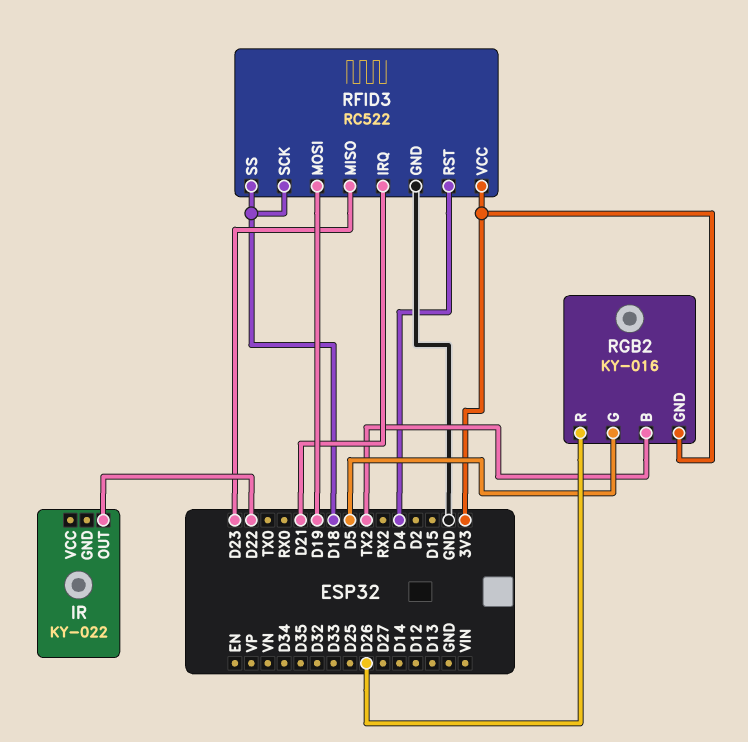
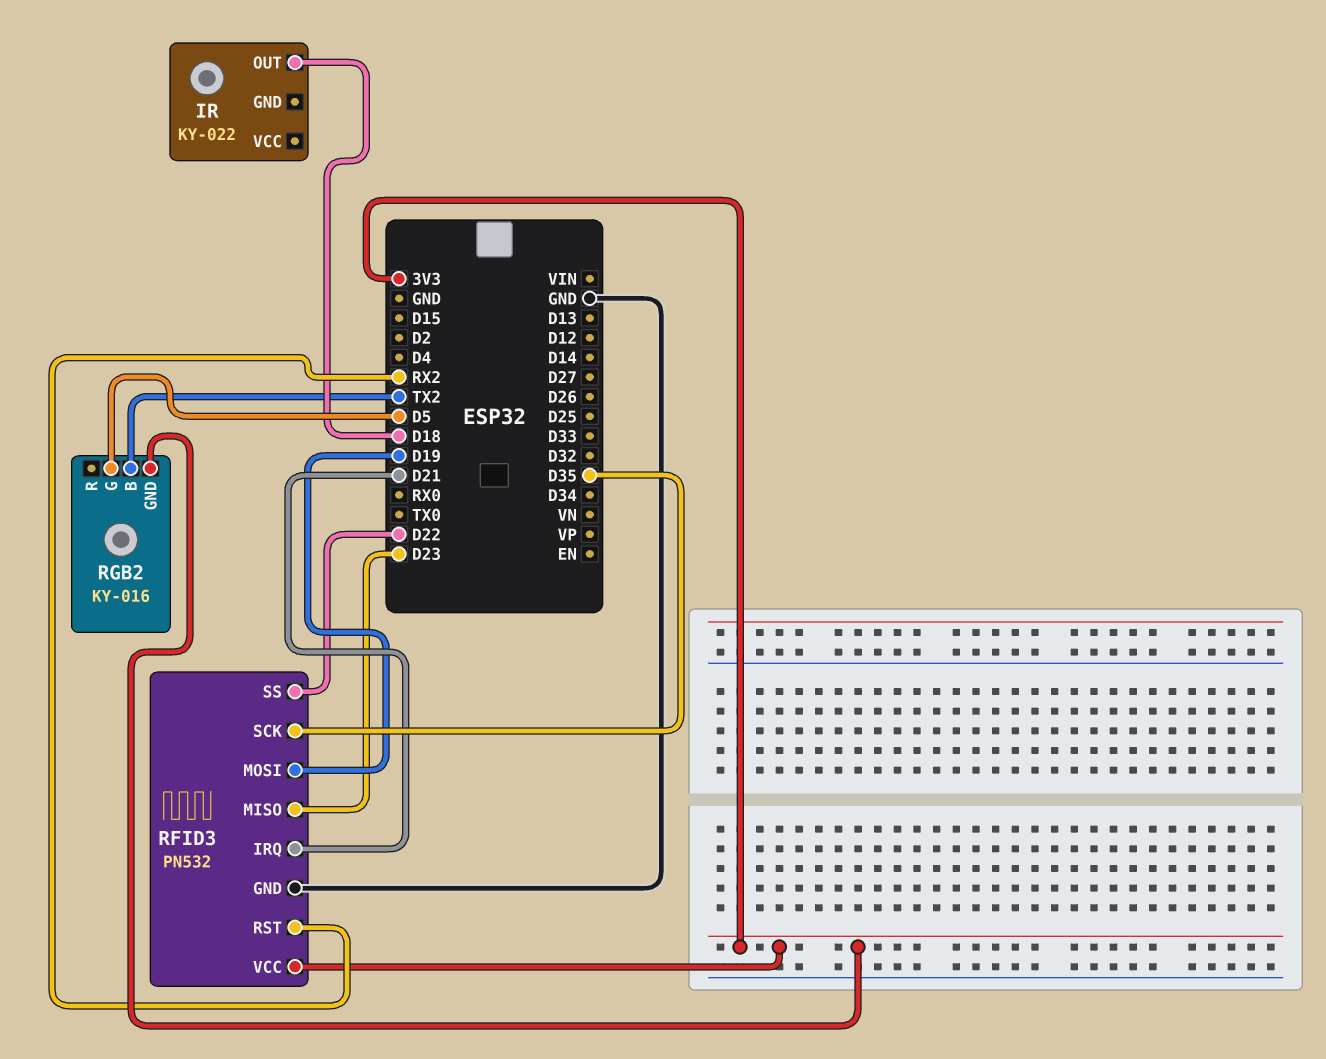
IR pin OUT: D22 -> D18
RFID3: RC522 -> PN532
RFID3 pin RST: D4 -> RX2
RFID3 pin SCK: D18 -> D35
RFID3 pin SS: D18 -> D22
RGB2 pin R: D26 -> none

